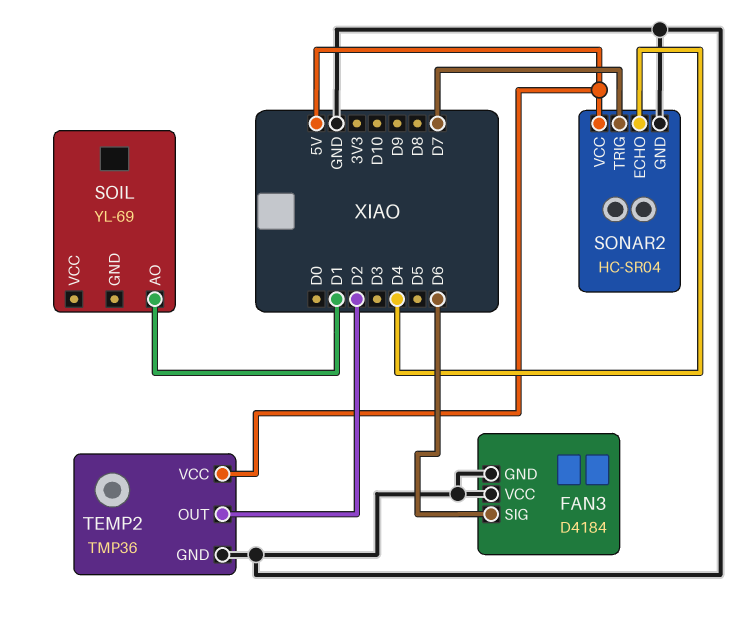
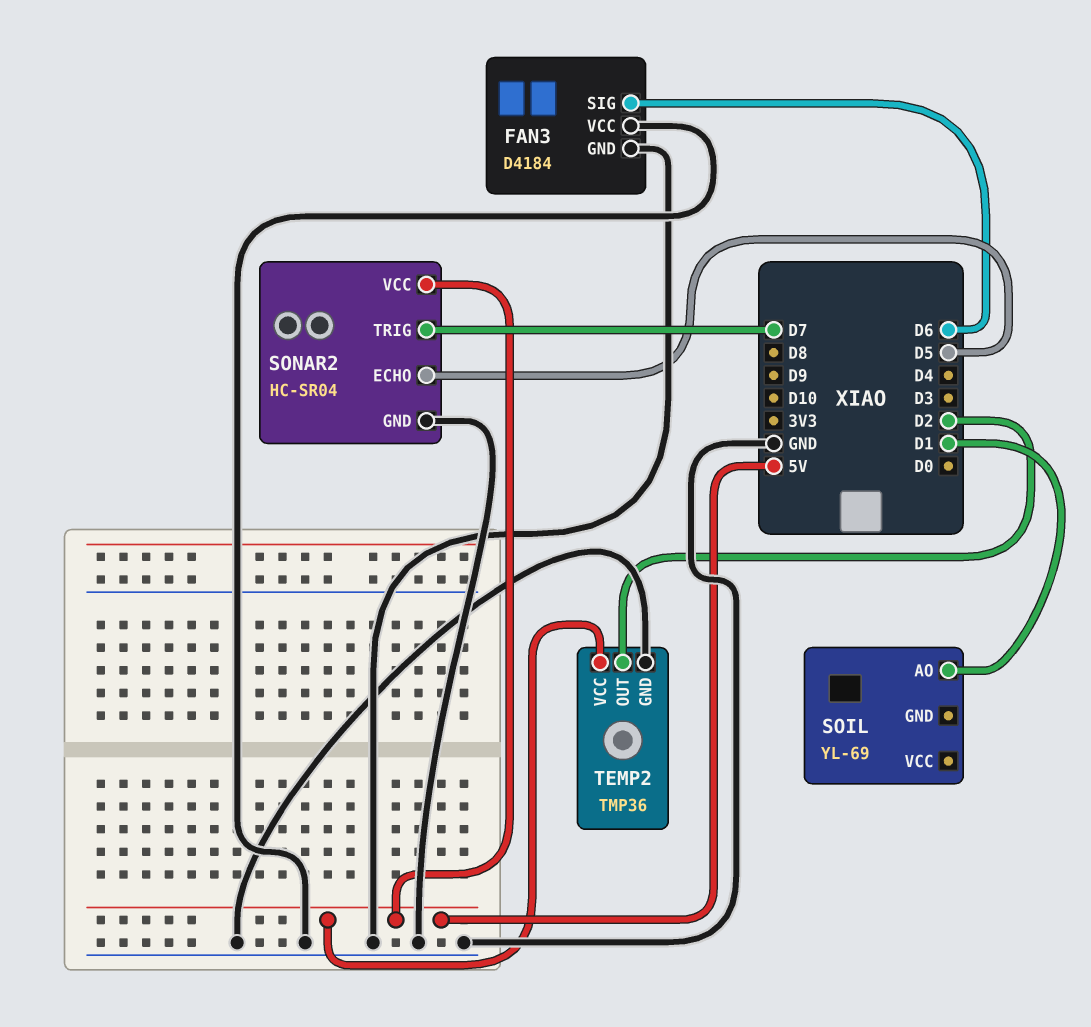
SONAR2 pin ECHO: D4 -> D5

